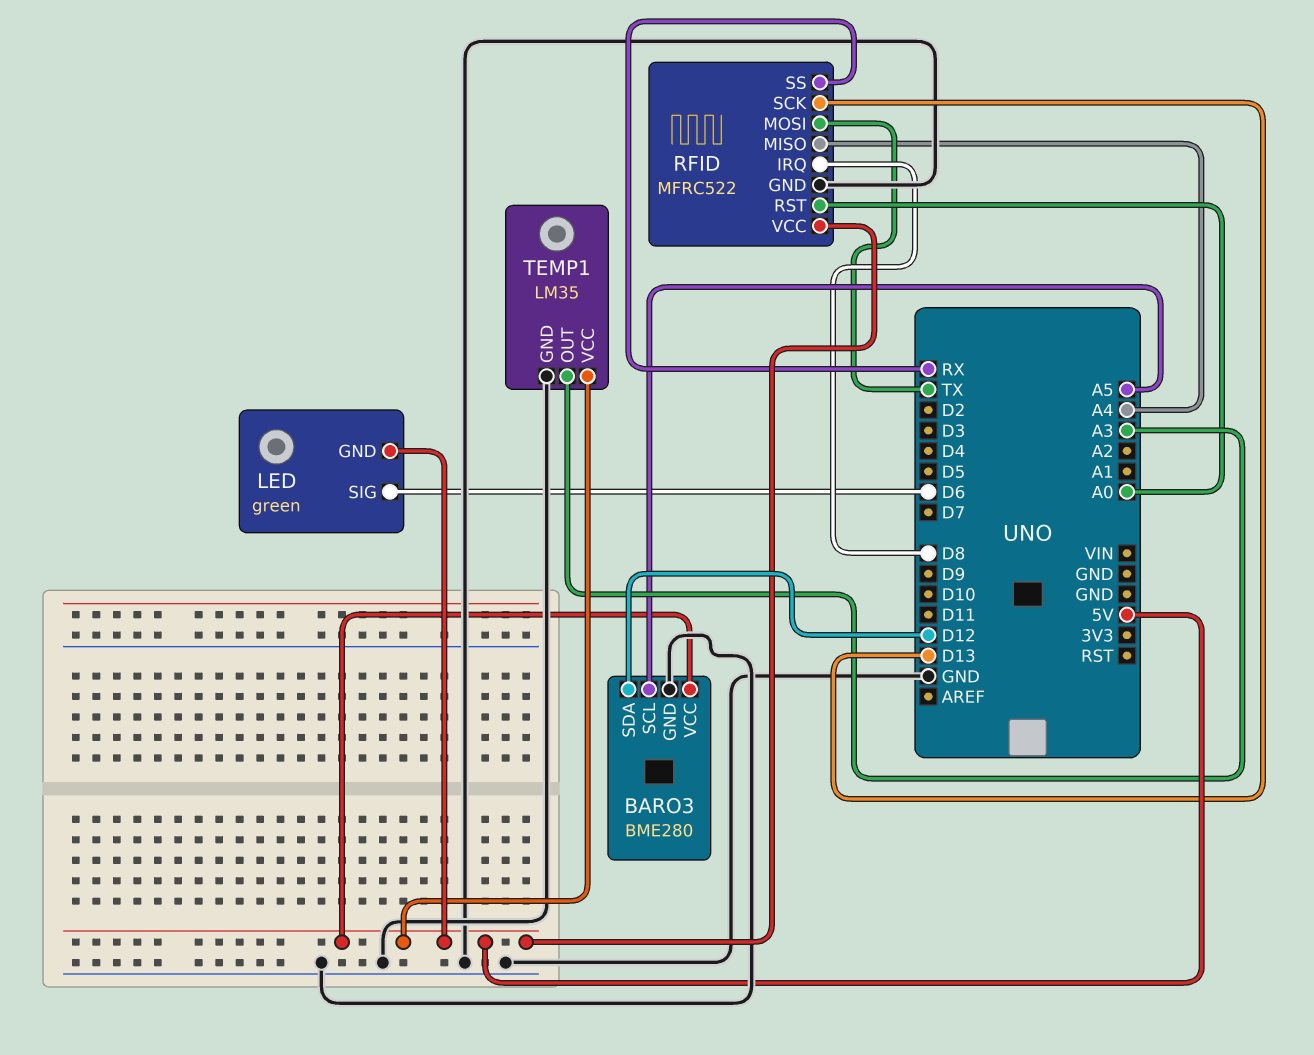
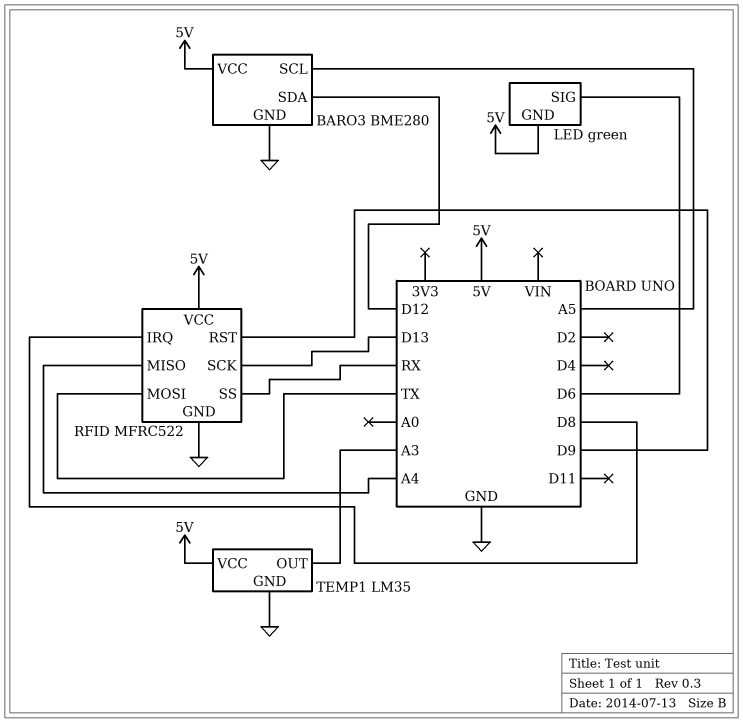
RFID pin RST: A0 -> D9

